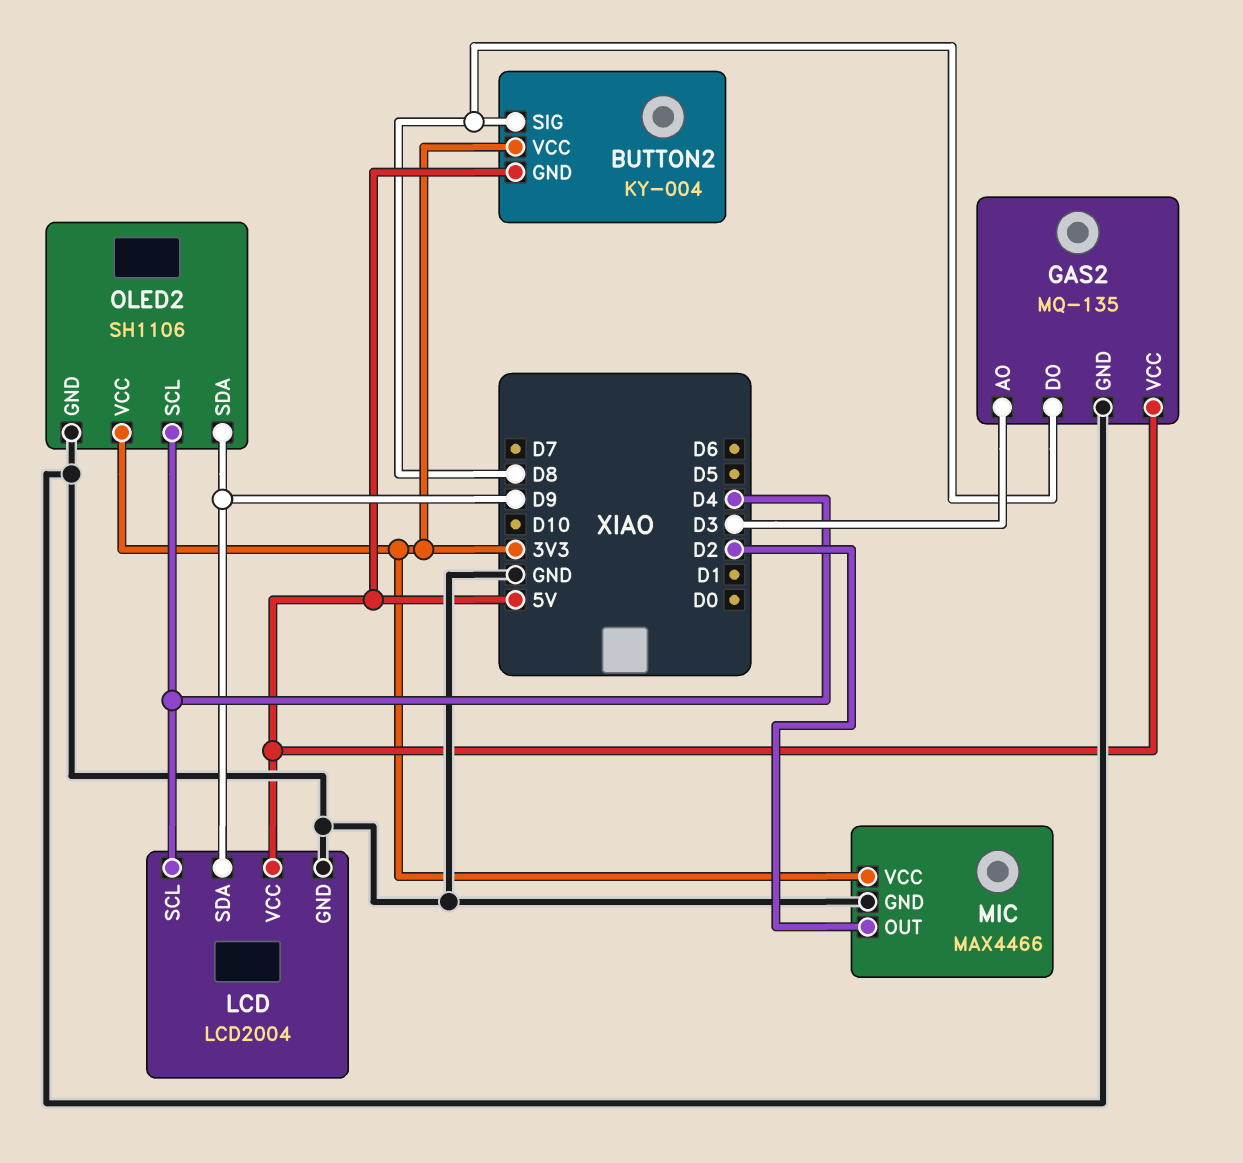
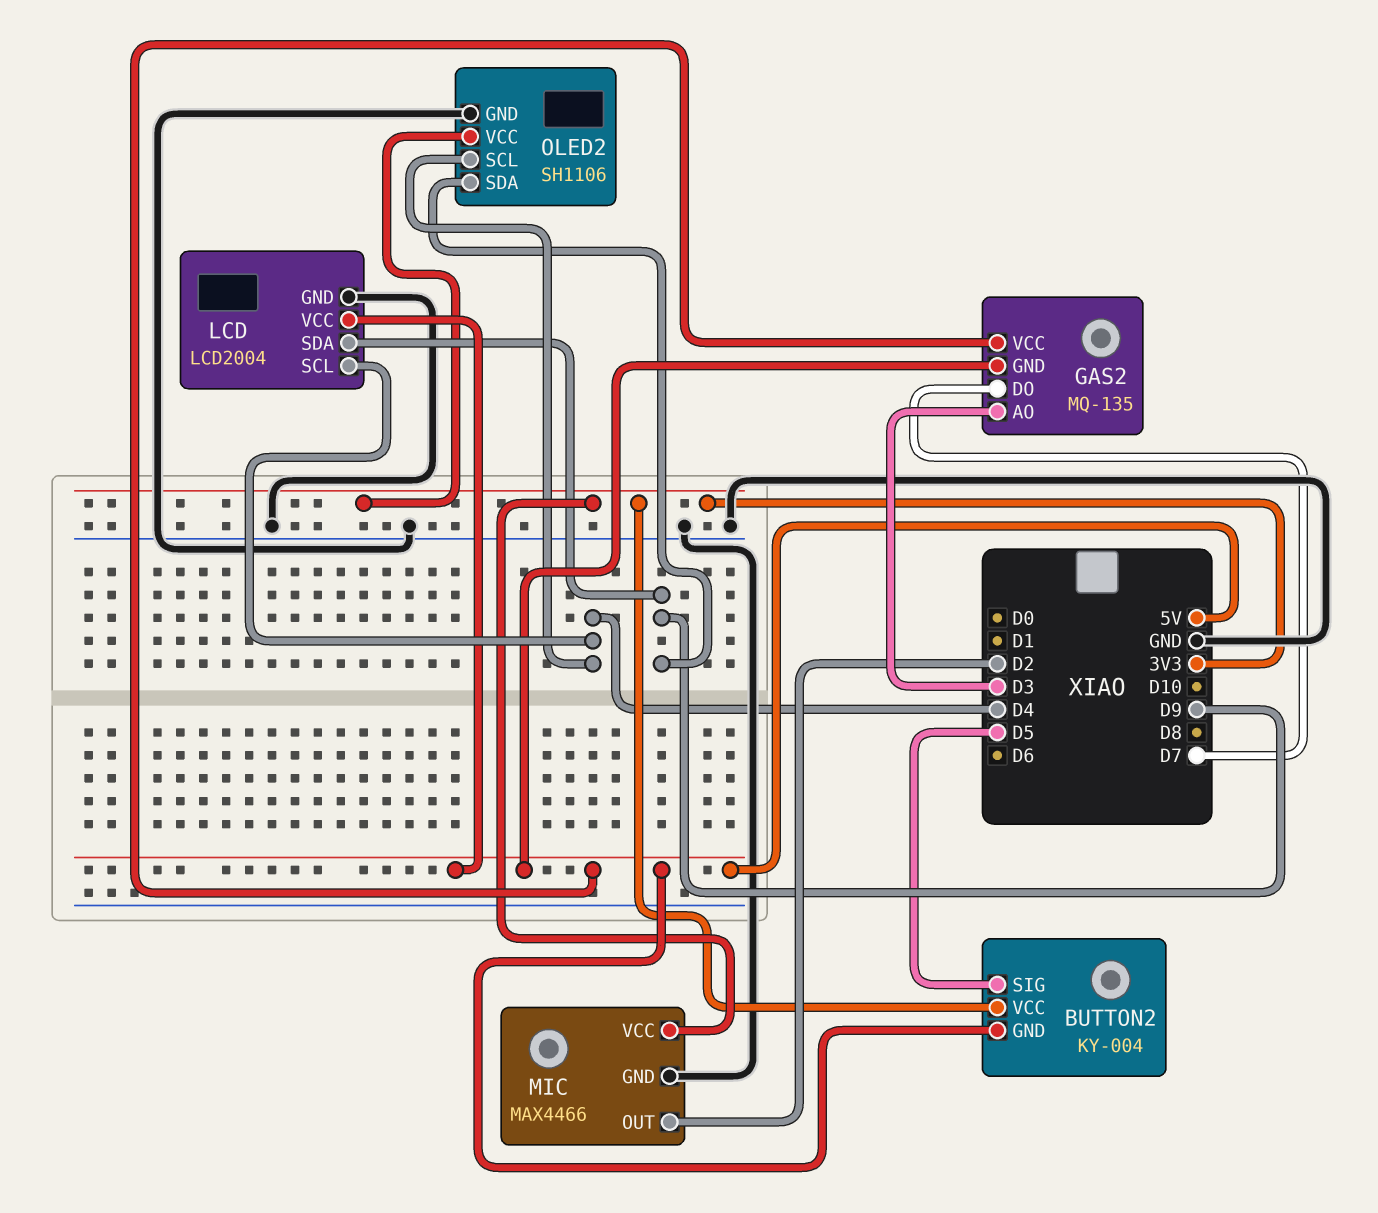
BUTTON2 pin SIG: D8 -> D5
GAS2 pin DO: D8 -> D7
GAS2 pin GND: GND -> 5V

